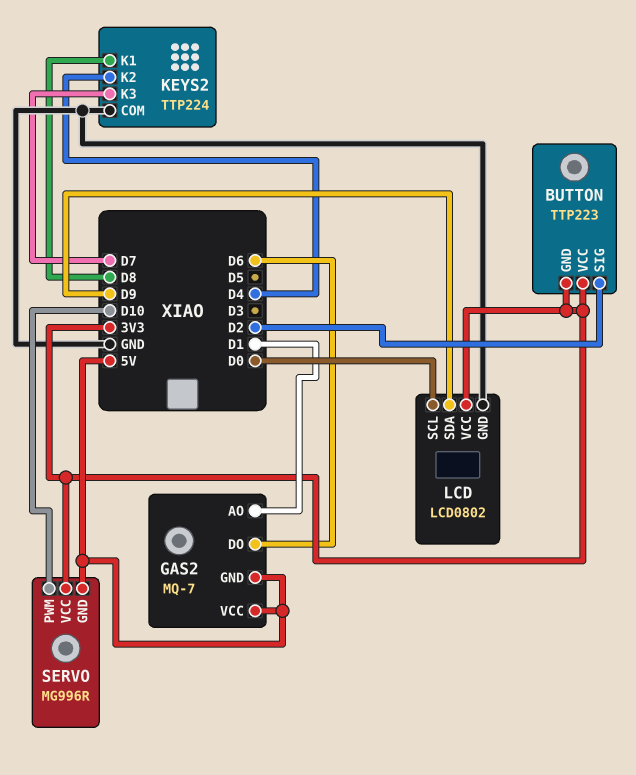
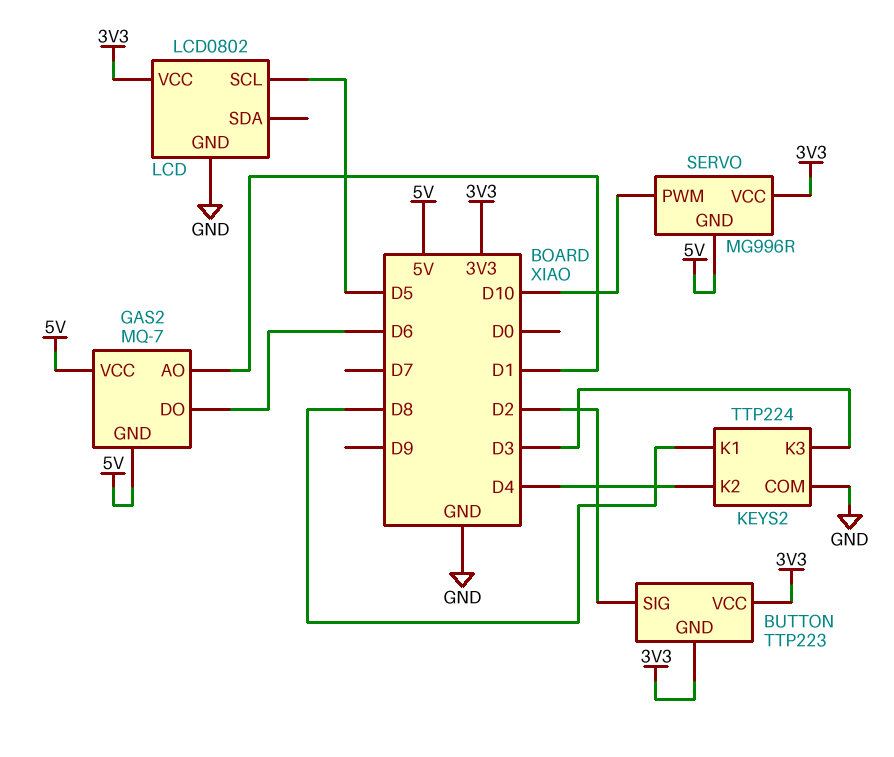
KEYS2 pin K3: D7 -> D3
LCD pin SCL: D0 -> D5
LCD pin SDA: D9 -> none

